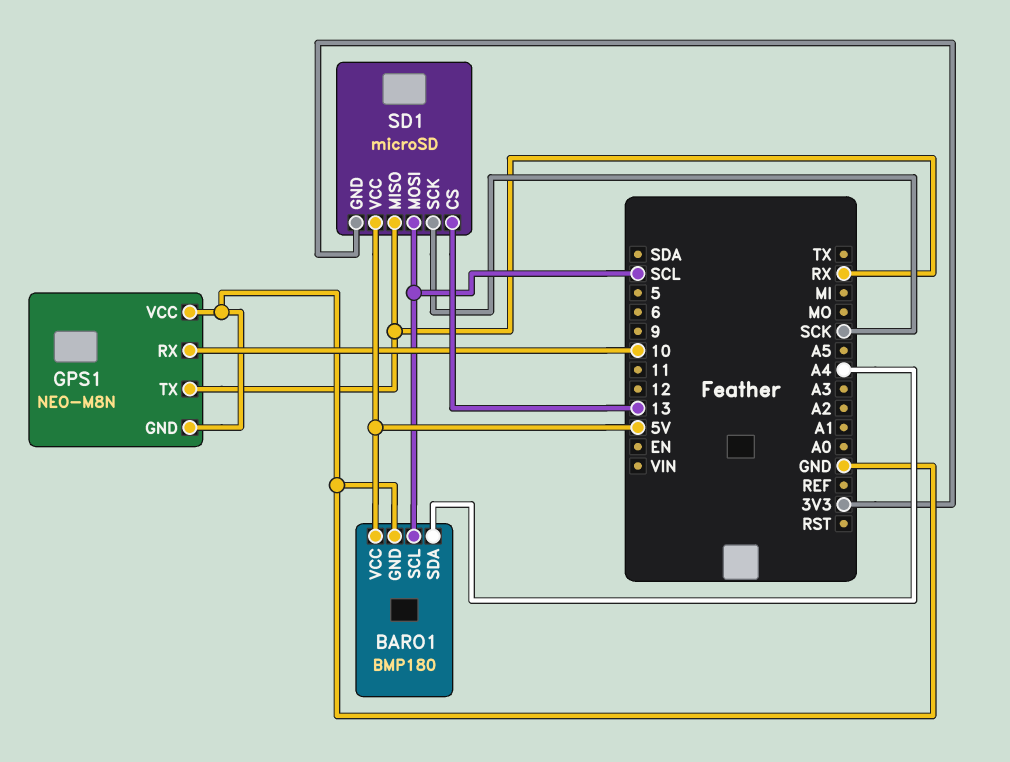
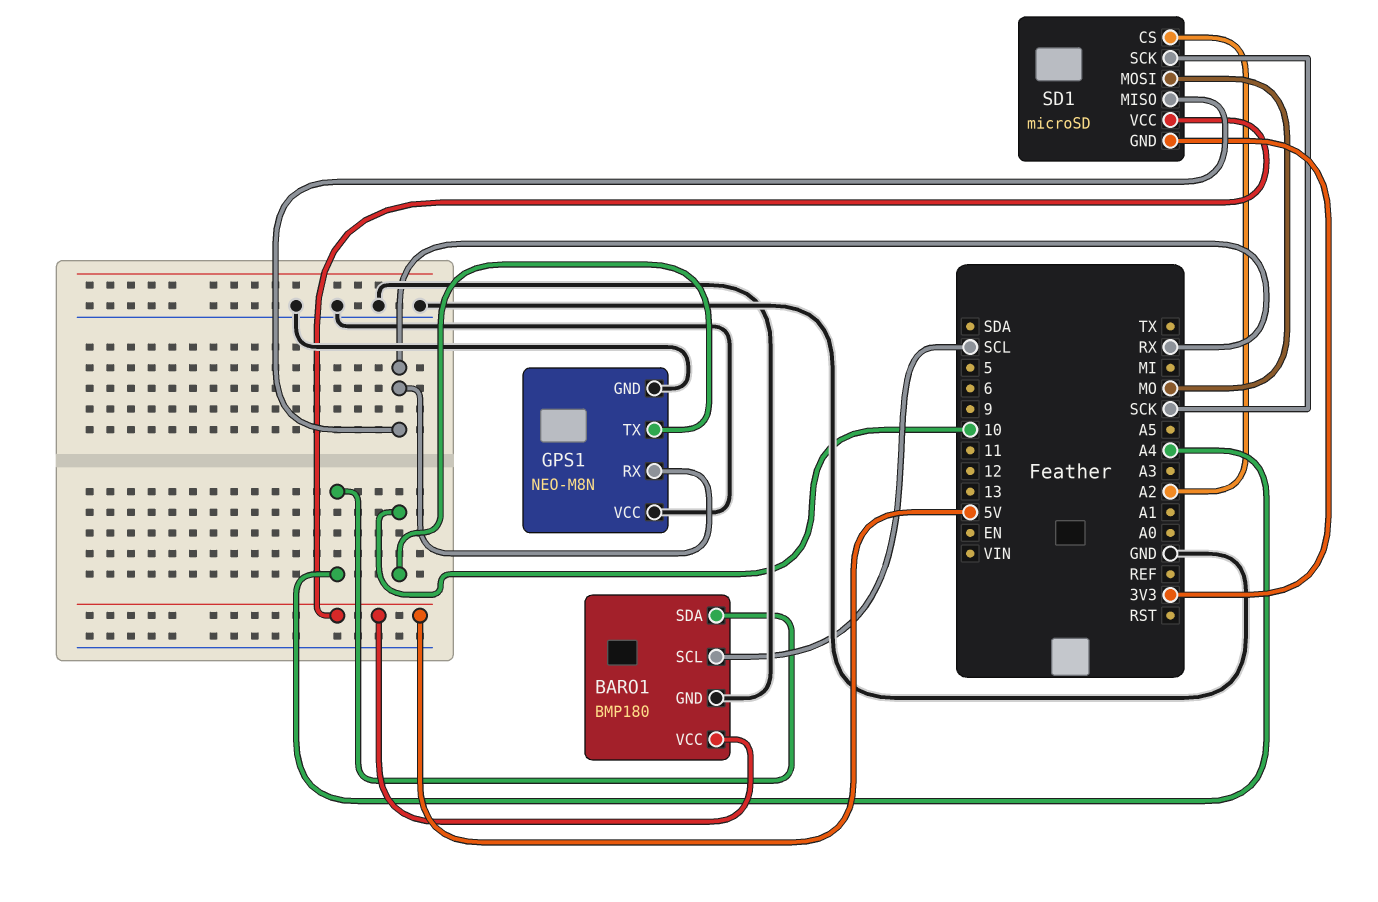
GPS1 pin RX: 10 -> RX
GPS1 pin TX: RX -> 10
SD1 pin CS: 13 -> A2
SD1 pin MOSI: SCL -> MO

